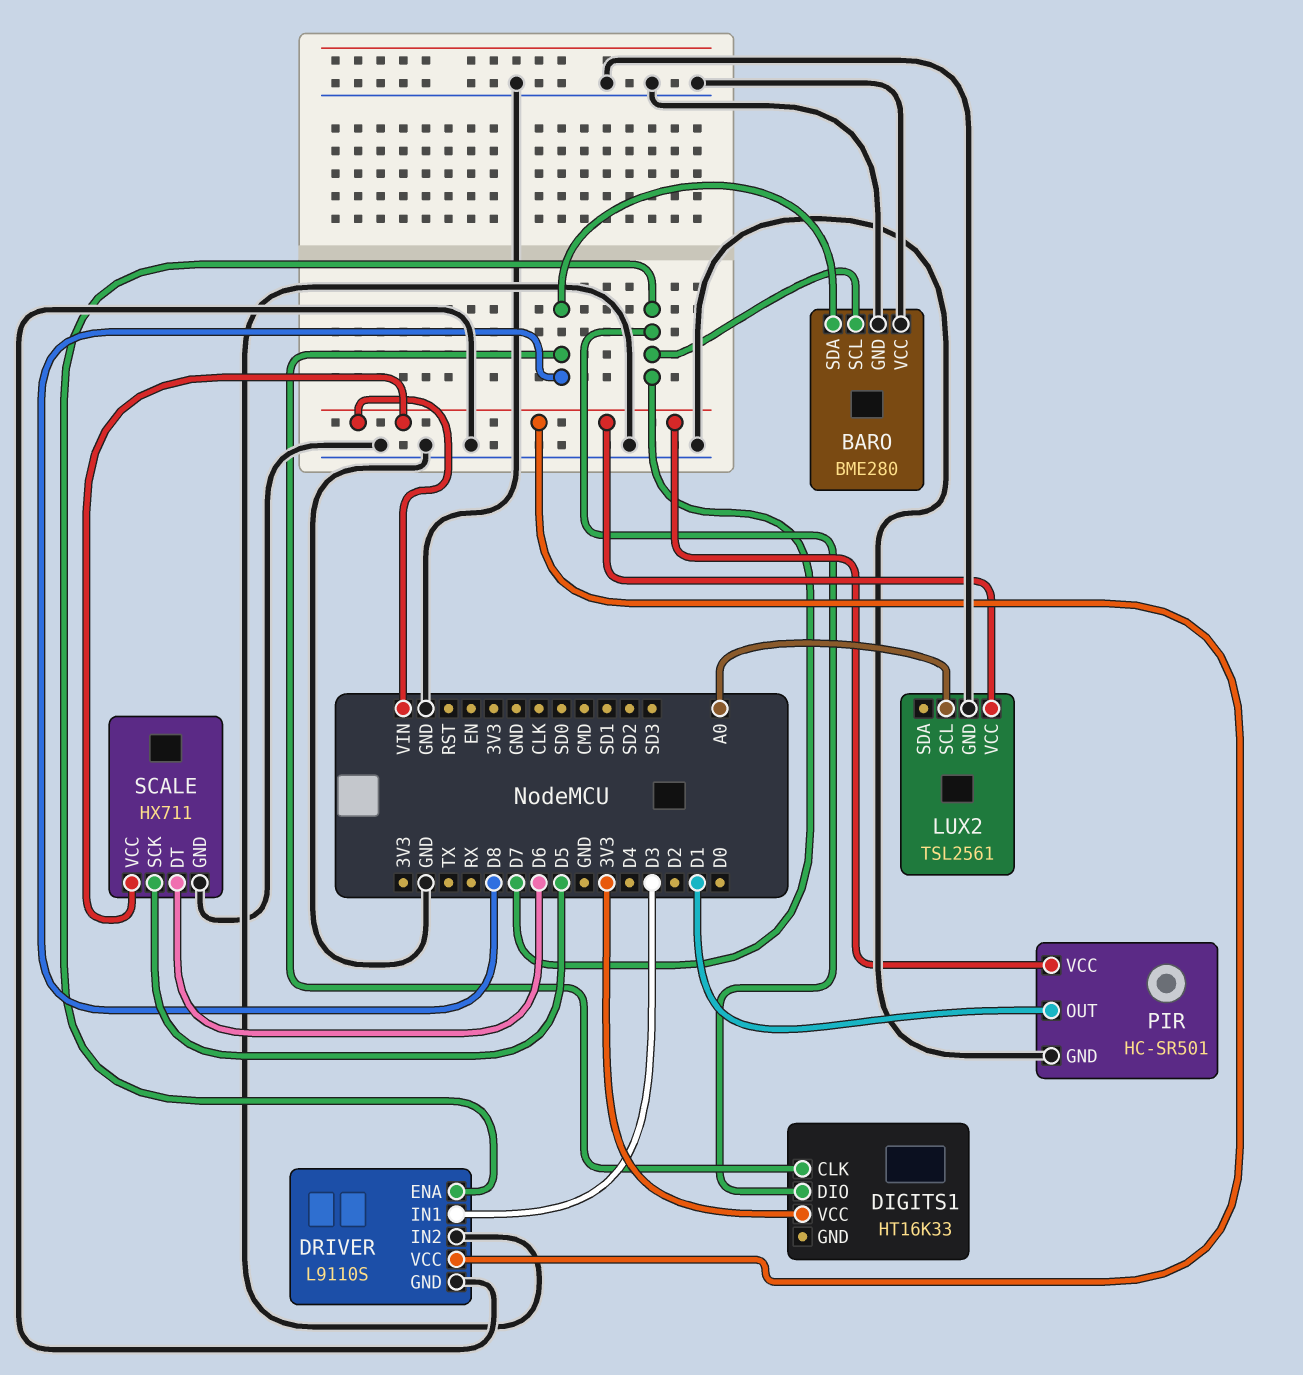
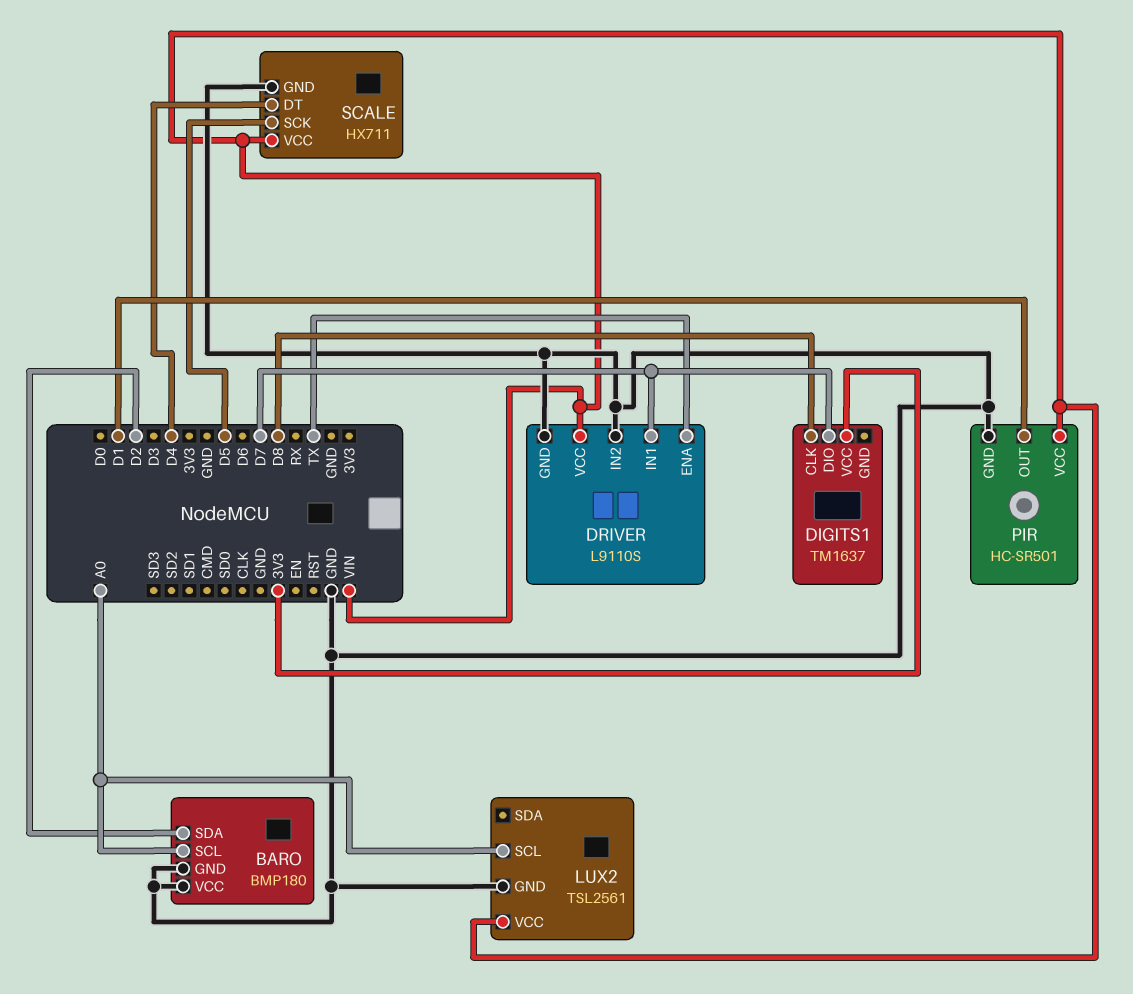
BARO: BME280 -> BMP180
BARO pin SCL: D7 -> A0
BARO pin SDA: D8 -> D2
DIGITS1: HT16K33 -> TM1637
DRIVER pin ENA: D7 -> TX
DRIVER pin IN1: D3 -> D7
SCALE pin DT: D6 -> D4

